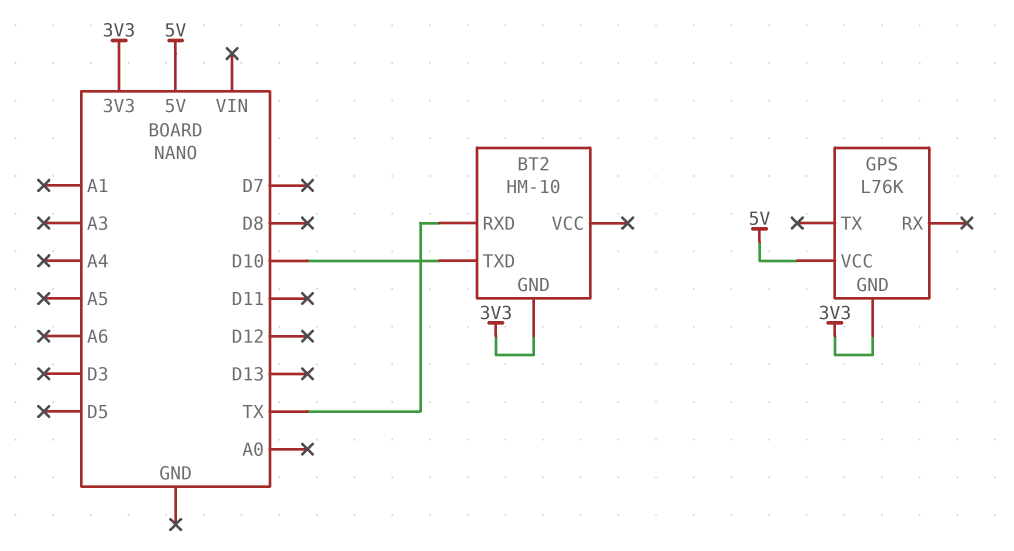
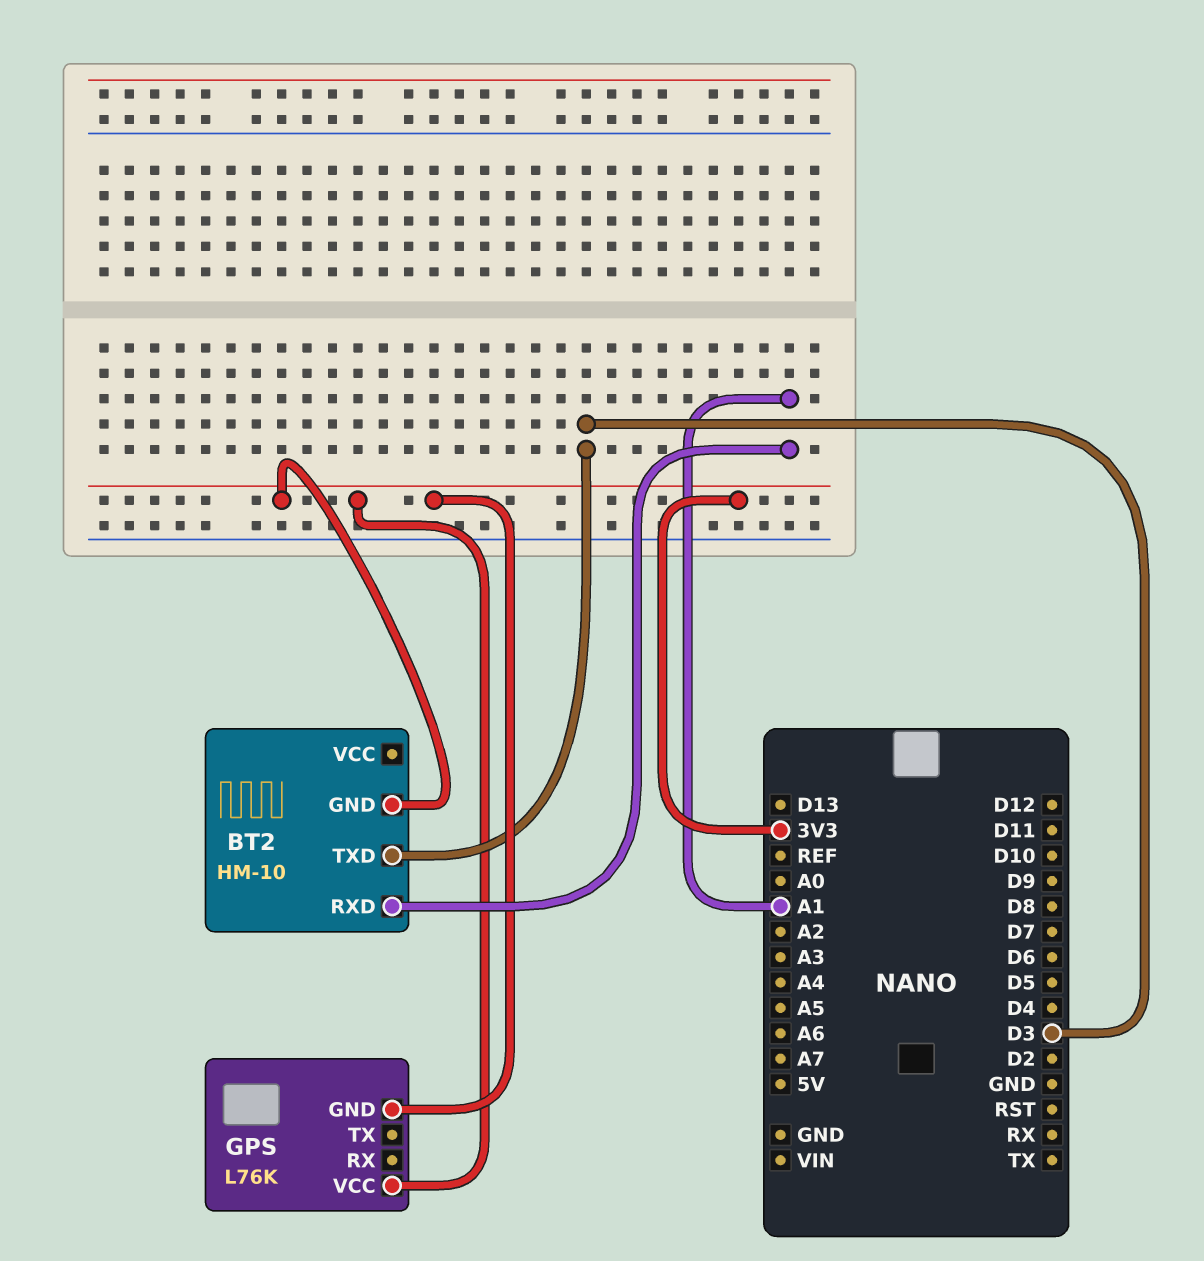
BT2 pin RXD: TX -> A1
BT2 pin TXD: D10 -> D3
GPS pin VCC: 5V -> 3V3

